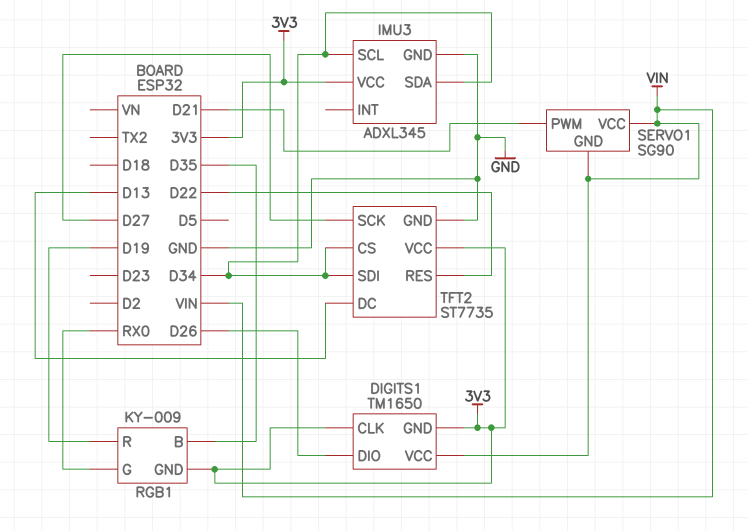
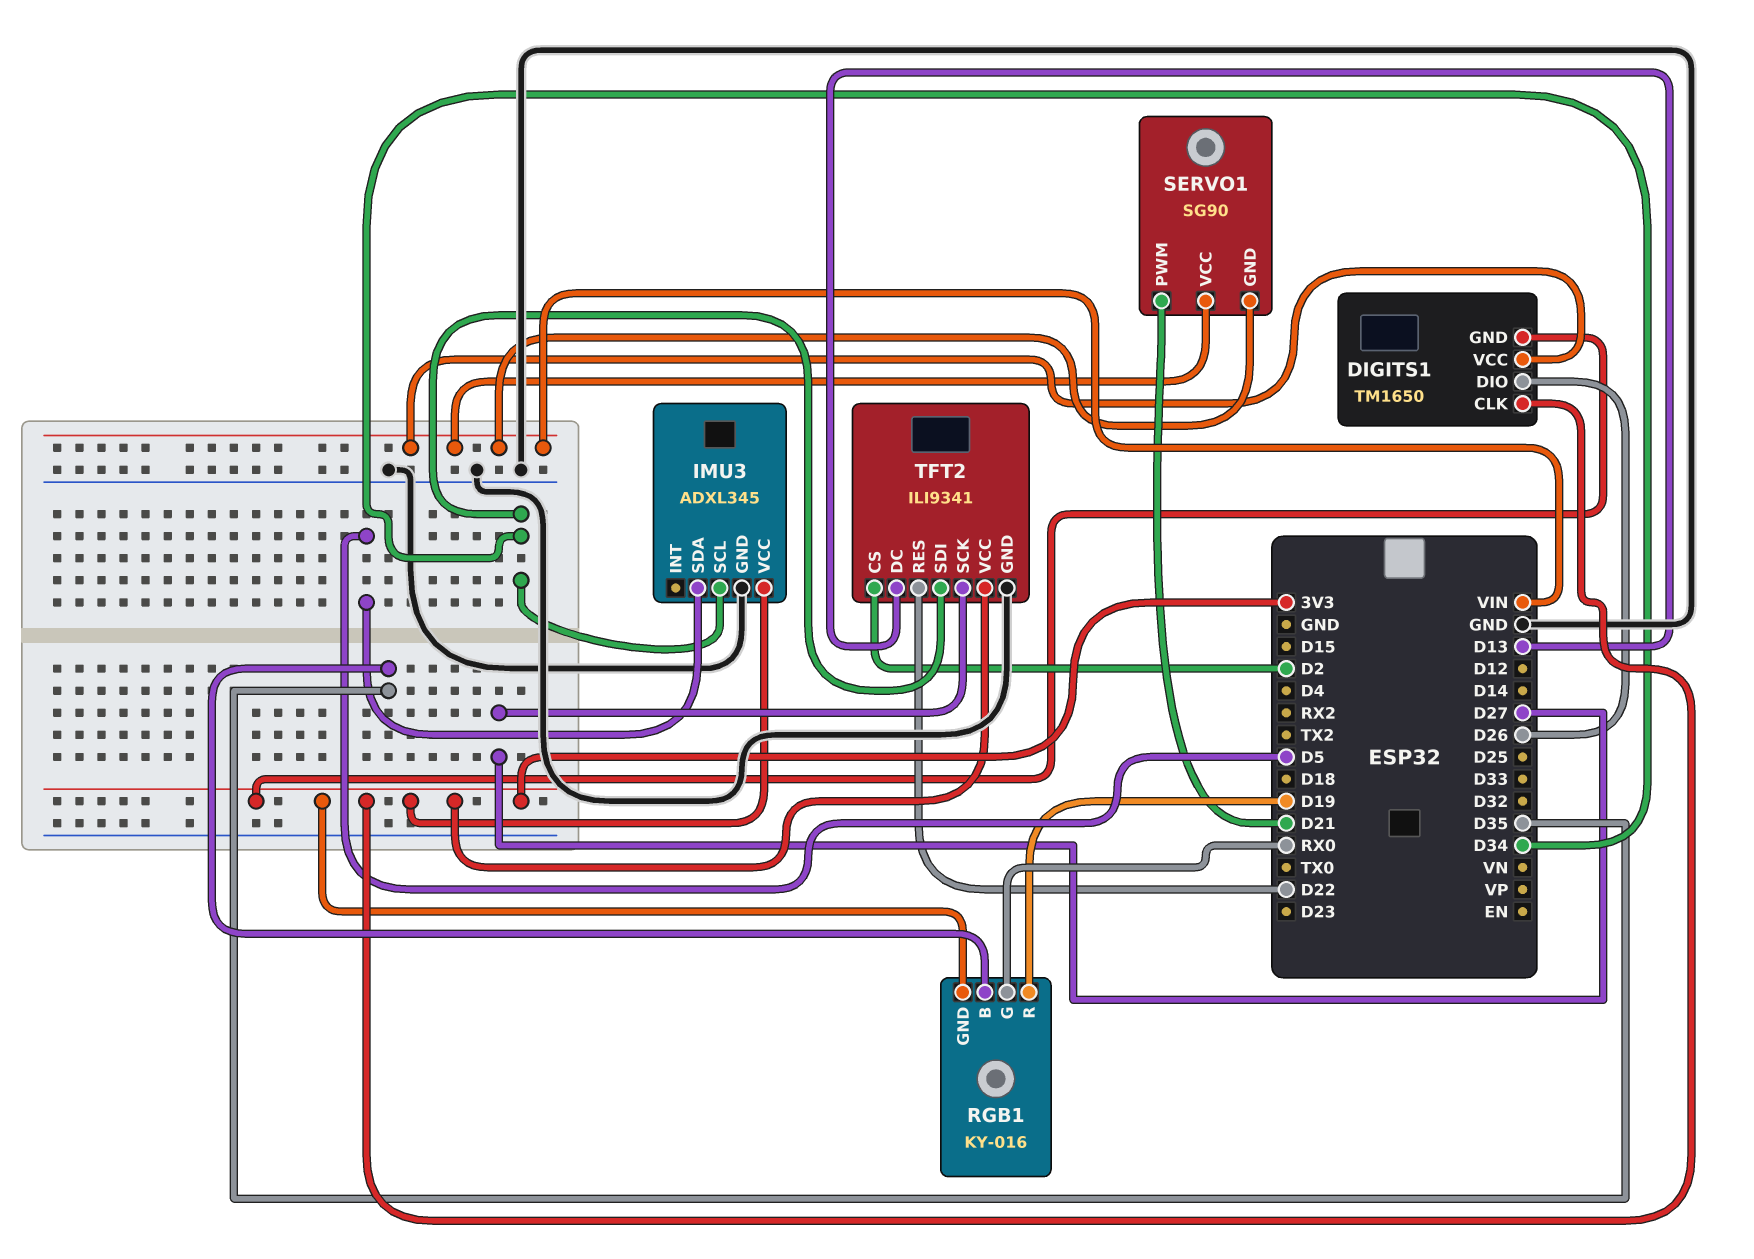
IMU3 pin SDA: D34 -> D5
RGB1: KY-009 -> KY-016
TFT2: ST7735 -> ILI9341
TFT2 pin CS: D34 -> D2

